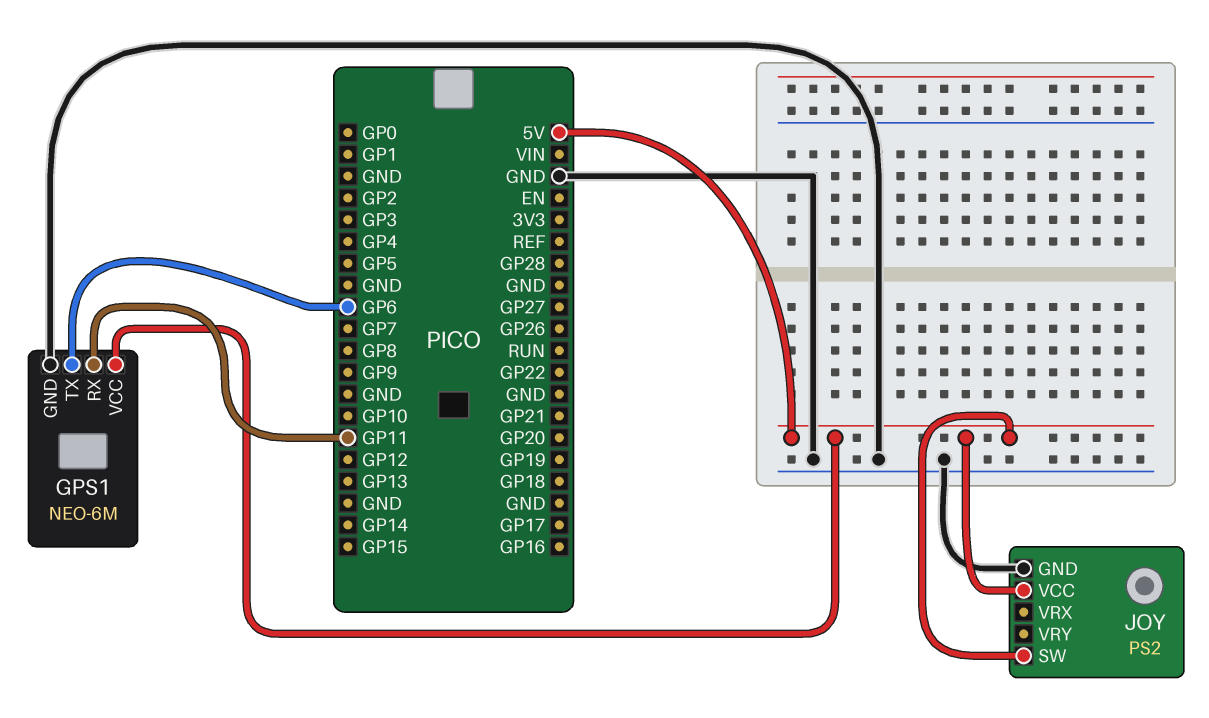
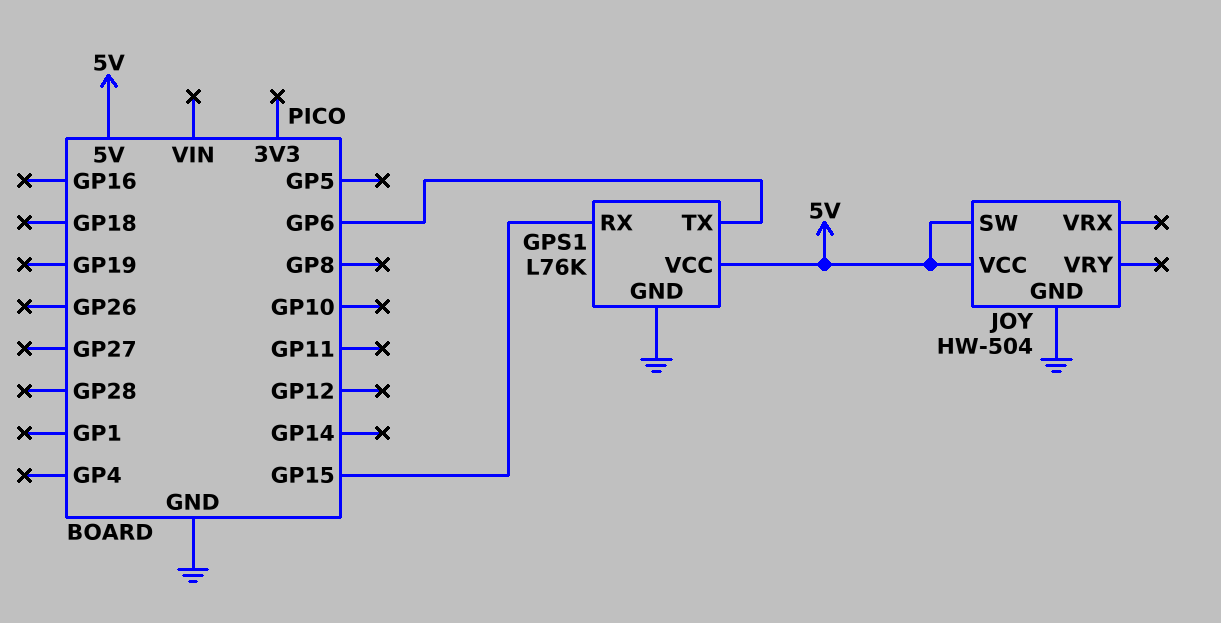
GPS1: NEO-6M -> L76K
GPS1 pin RX: GP11 -> GP15
JOY: PS2 -> HW-504

